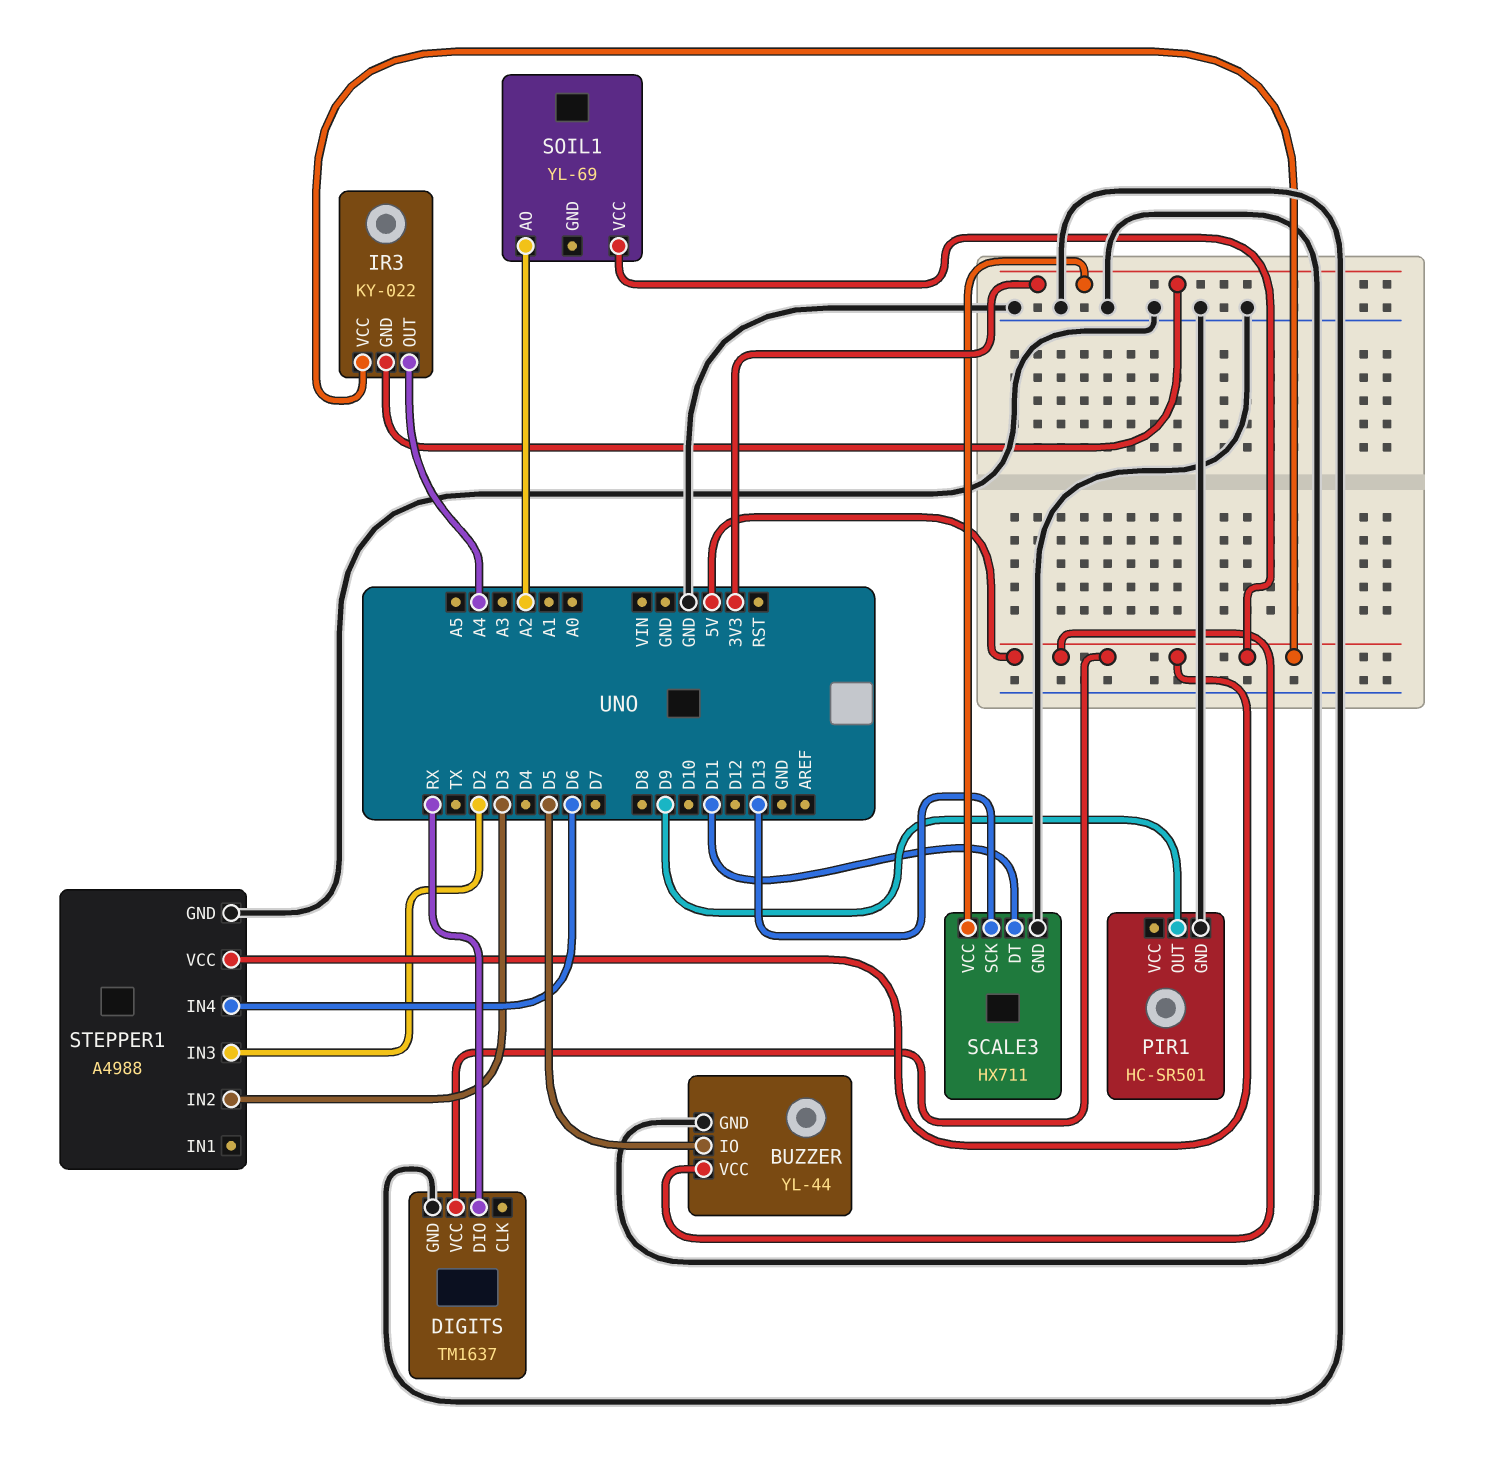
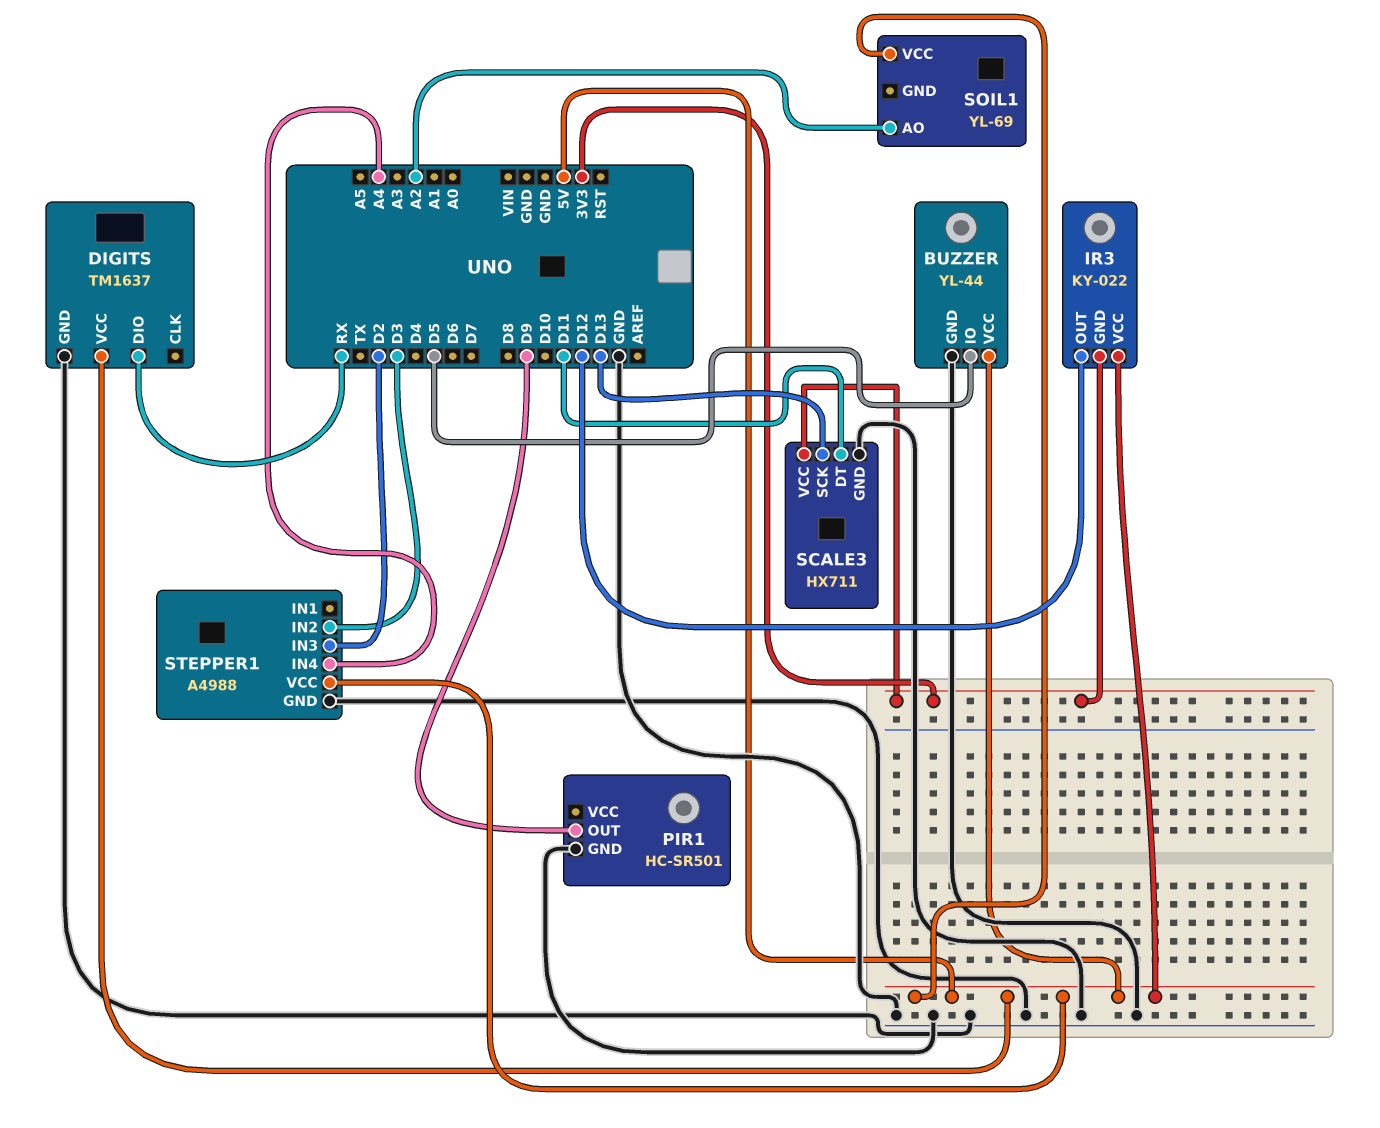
IR3 pin OUT: A4 -> D12
STEPPER1 pin IN4: D6 -> A4

